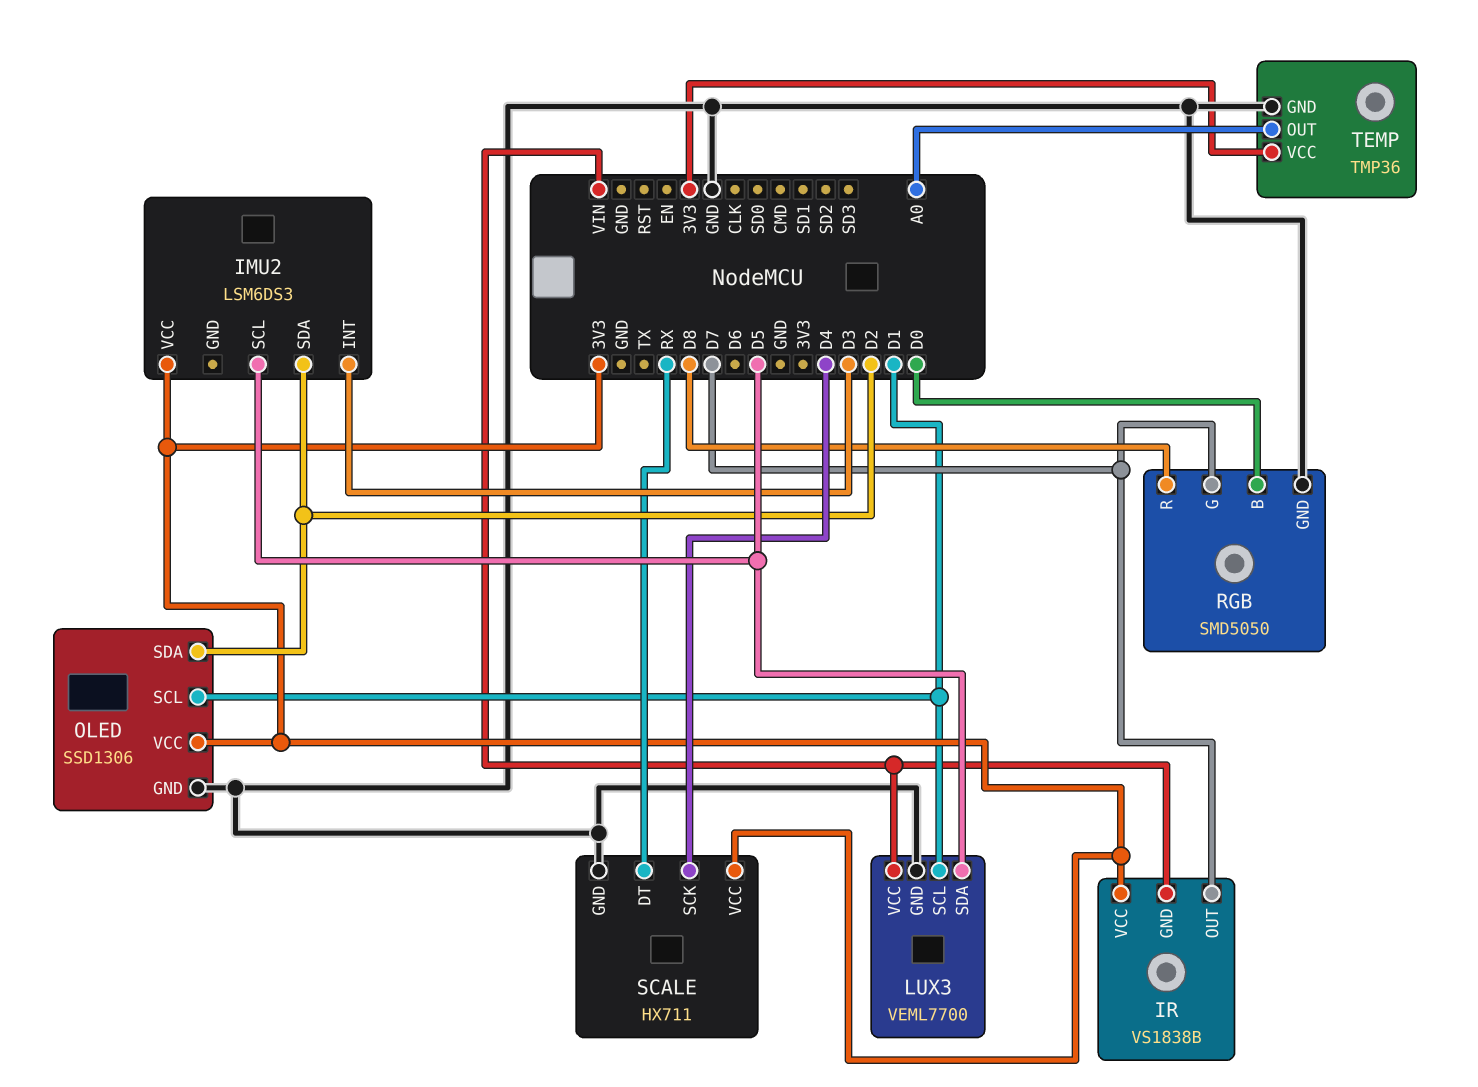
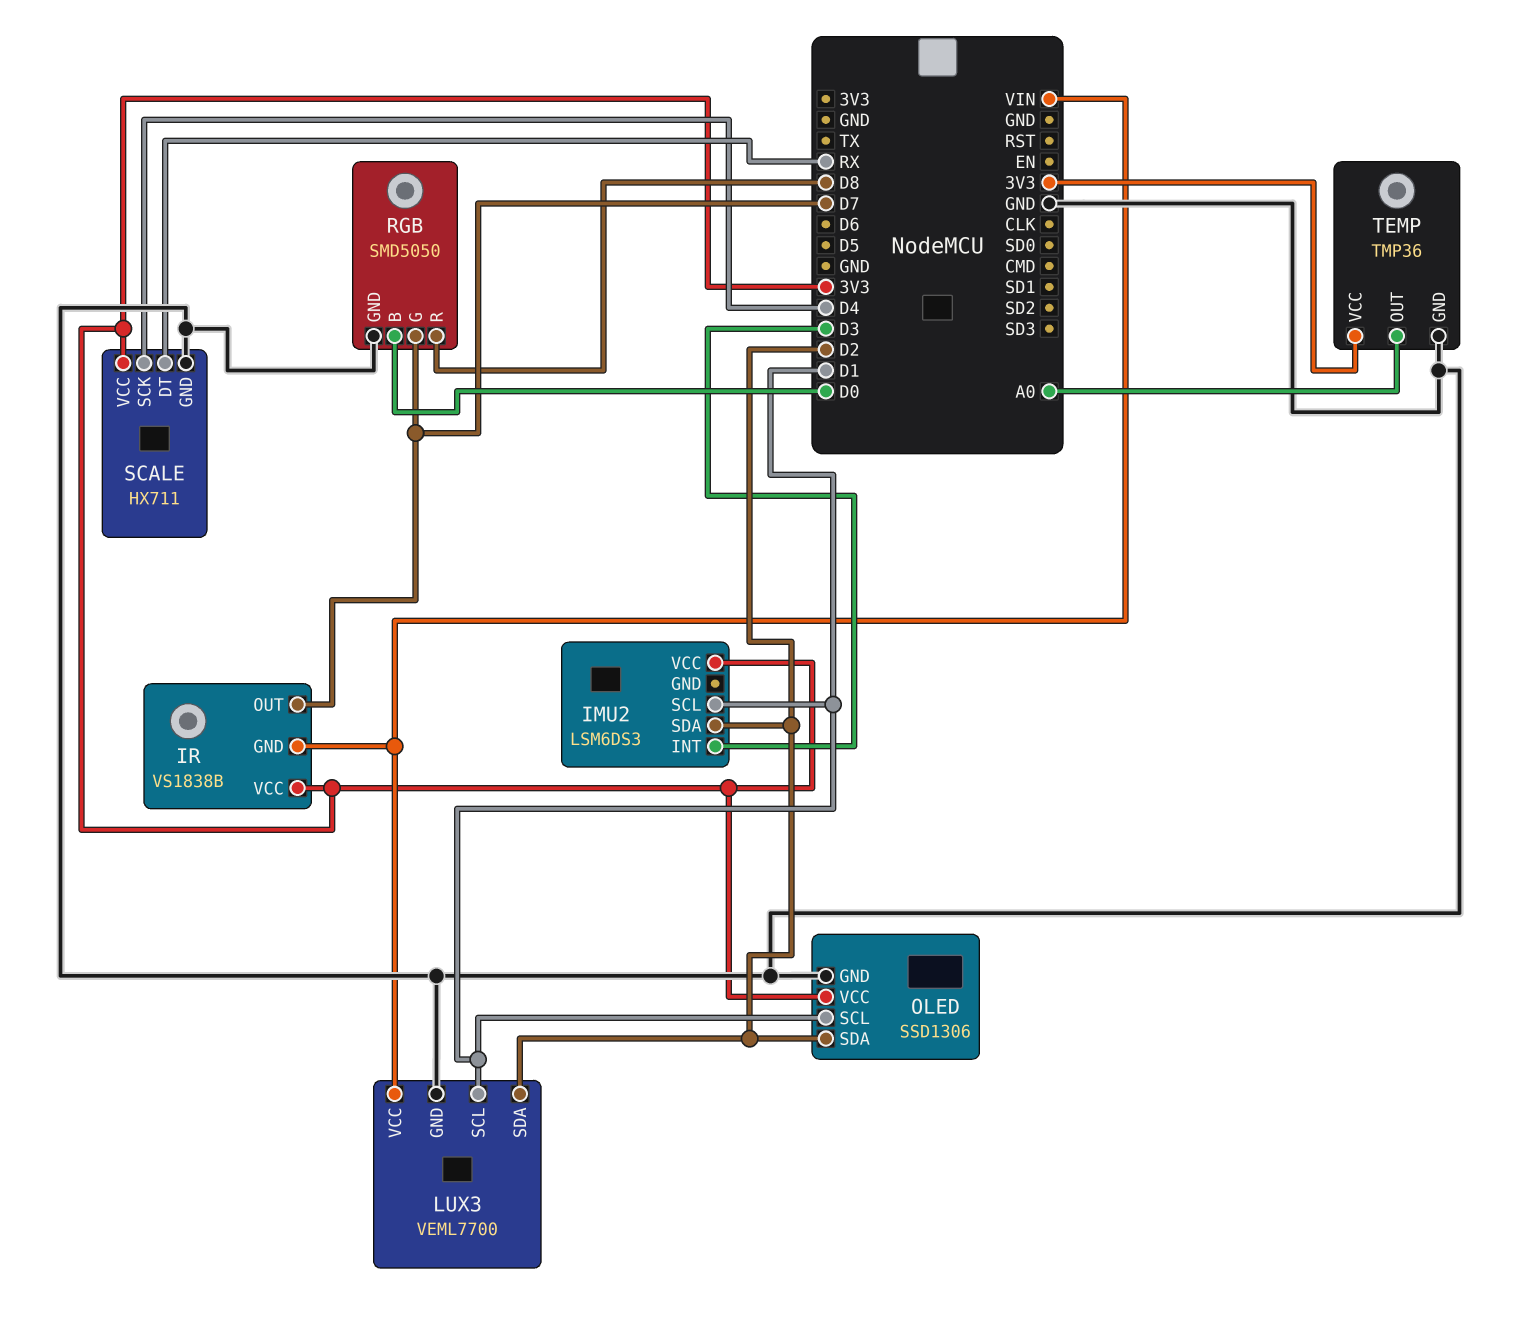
IMU2 pin SCL: D5 -> D1
LUX3 pin SDA: D5 -> D2

